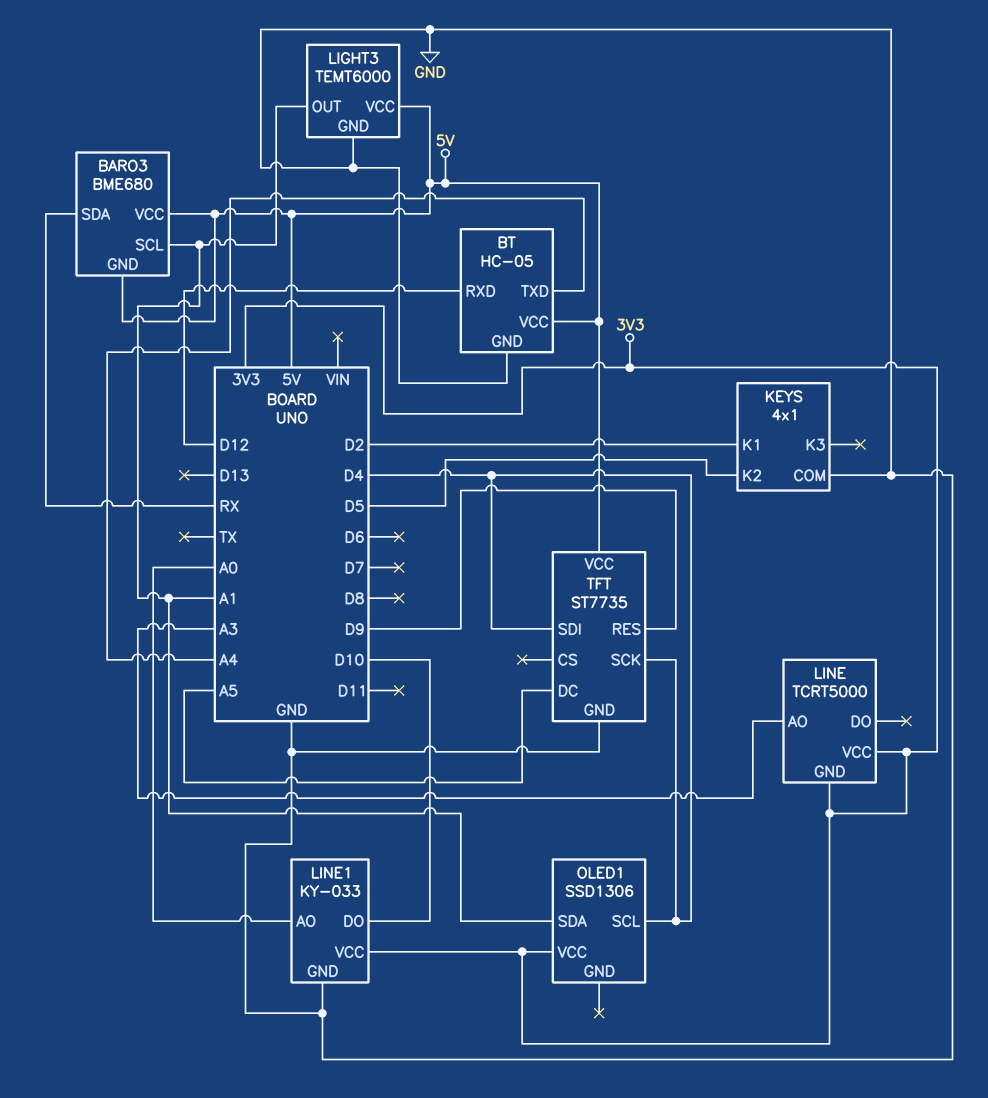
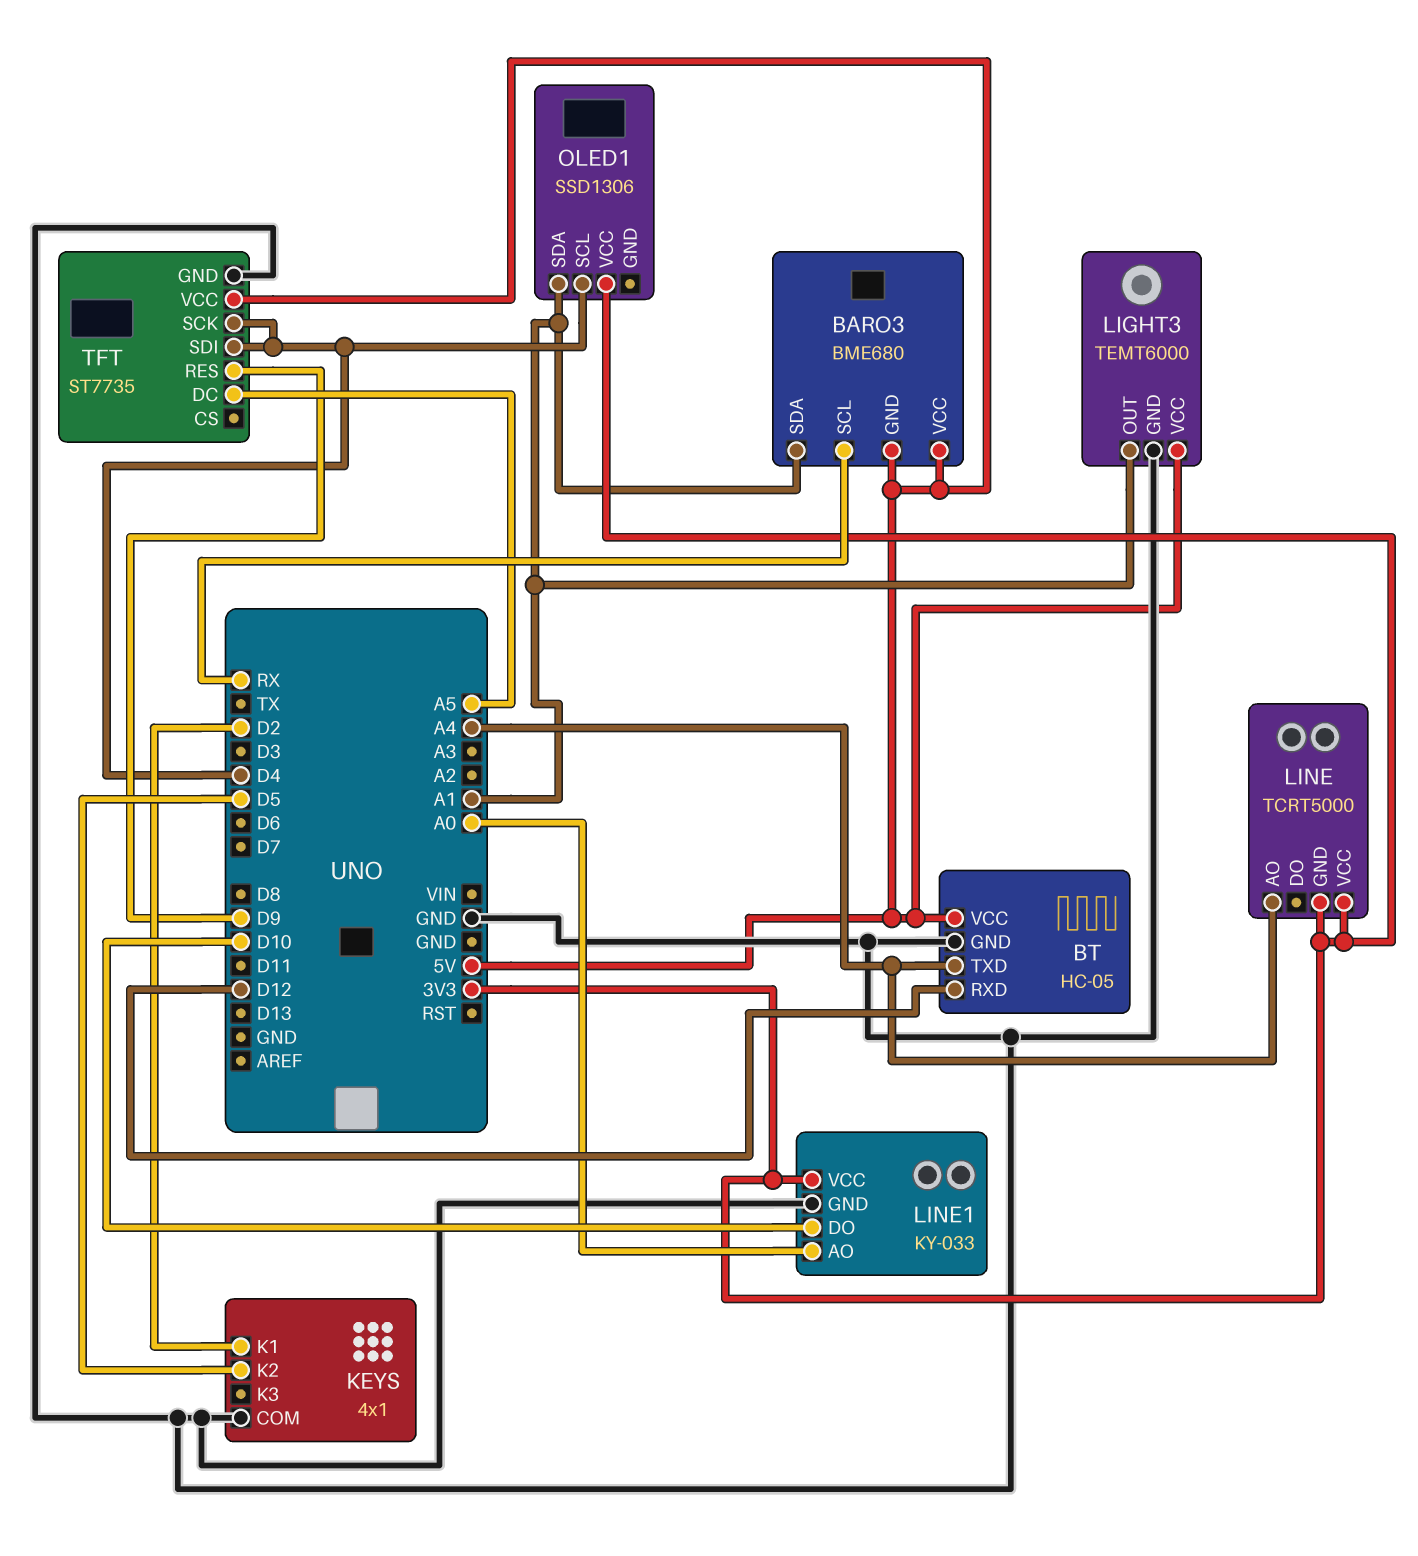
BARO3 pin SCL: A1 -> RX
BARO3 pin SDA: RX -> A1
LINE pin AO: A3 -> A4

